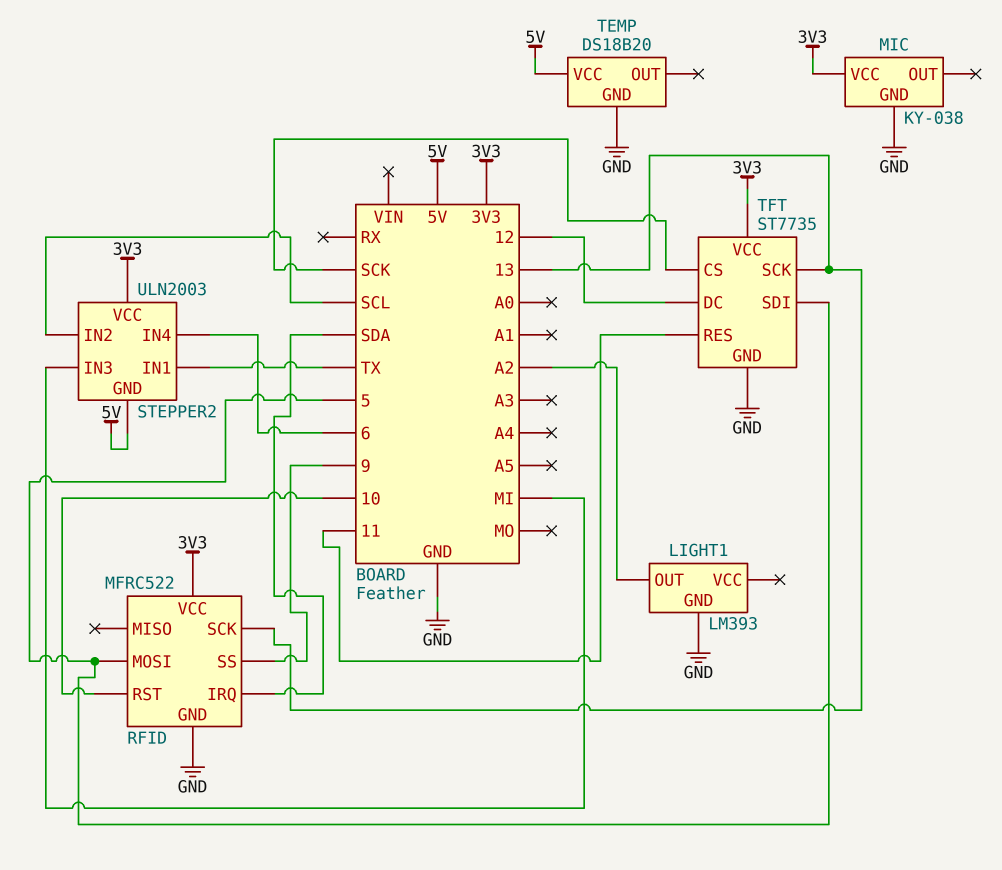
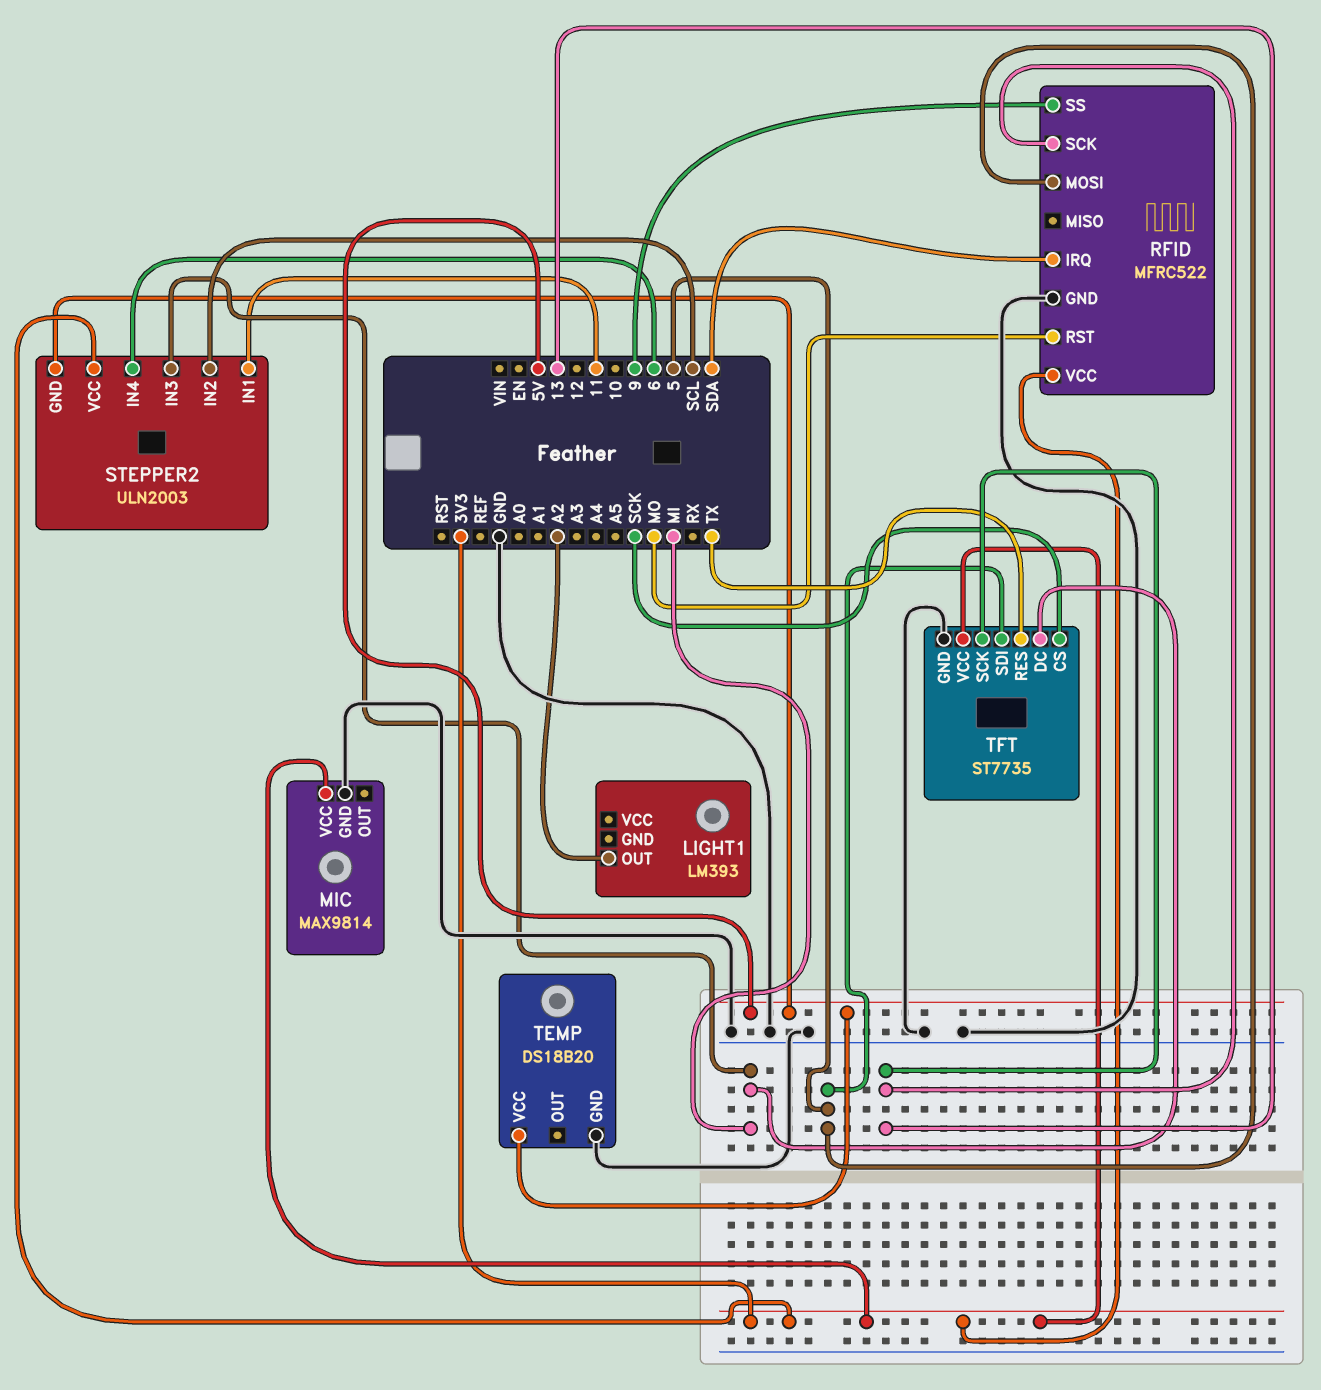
LIGHT1 pin GND: GND -> none
MIC: KY-038 -> MAX9814
RFID pin RST: 10 -> MO
STEPPER2 pin IN1: TX -> 11
TFT pin DC: 12 -> MI
TFT pin RES: 11 -> TX

